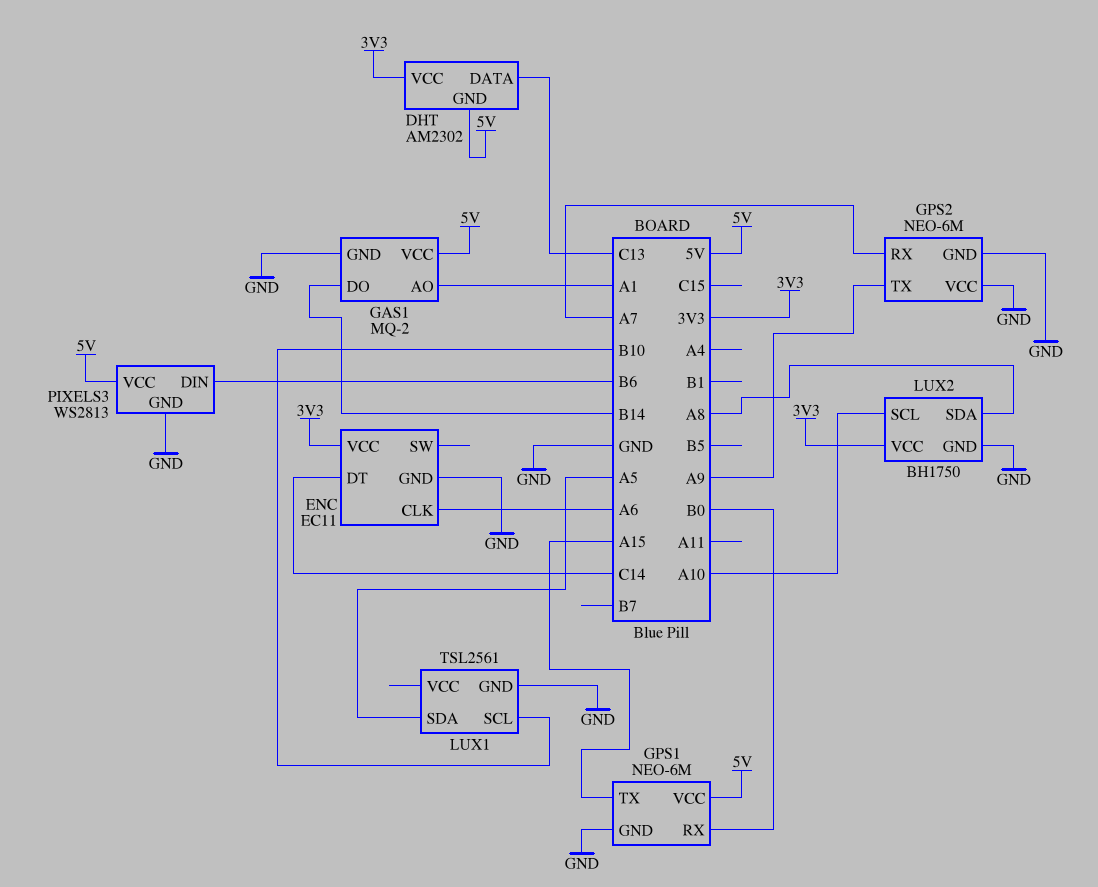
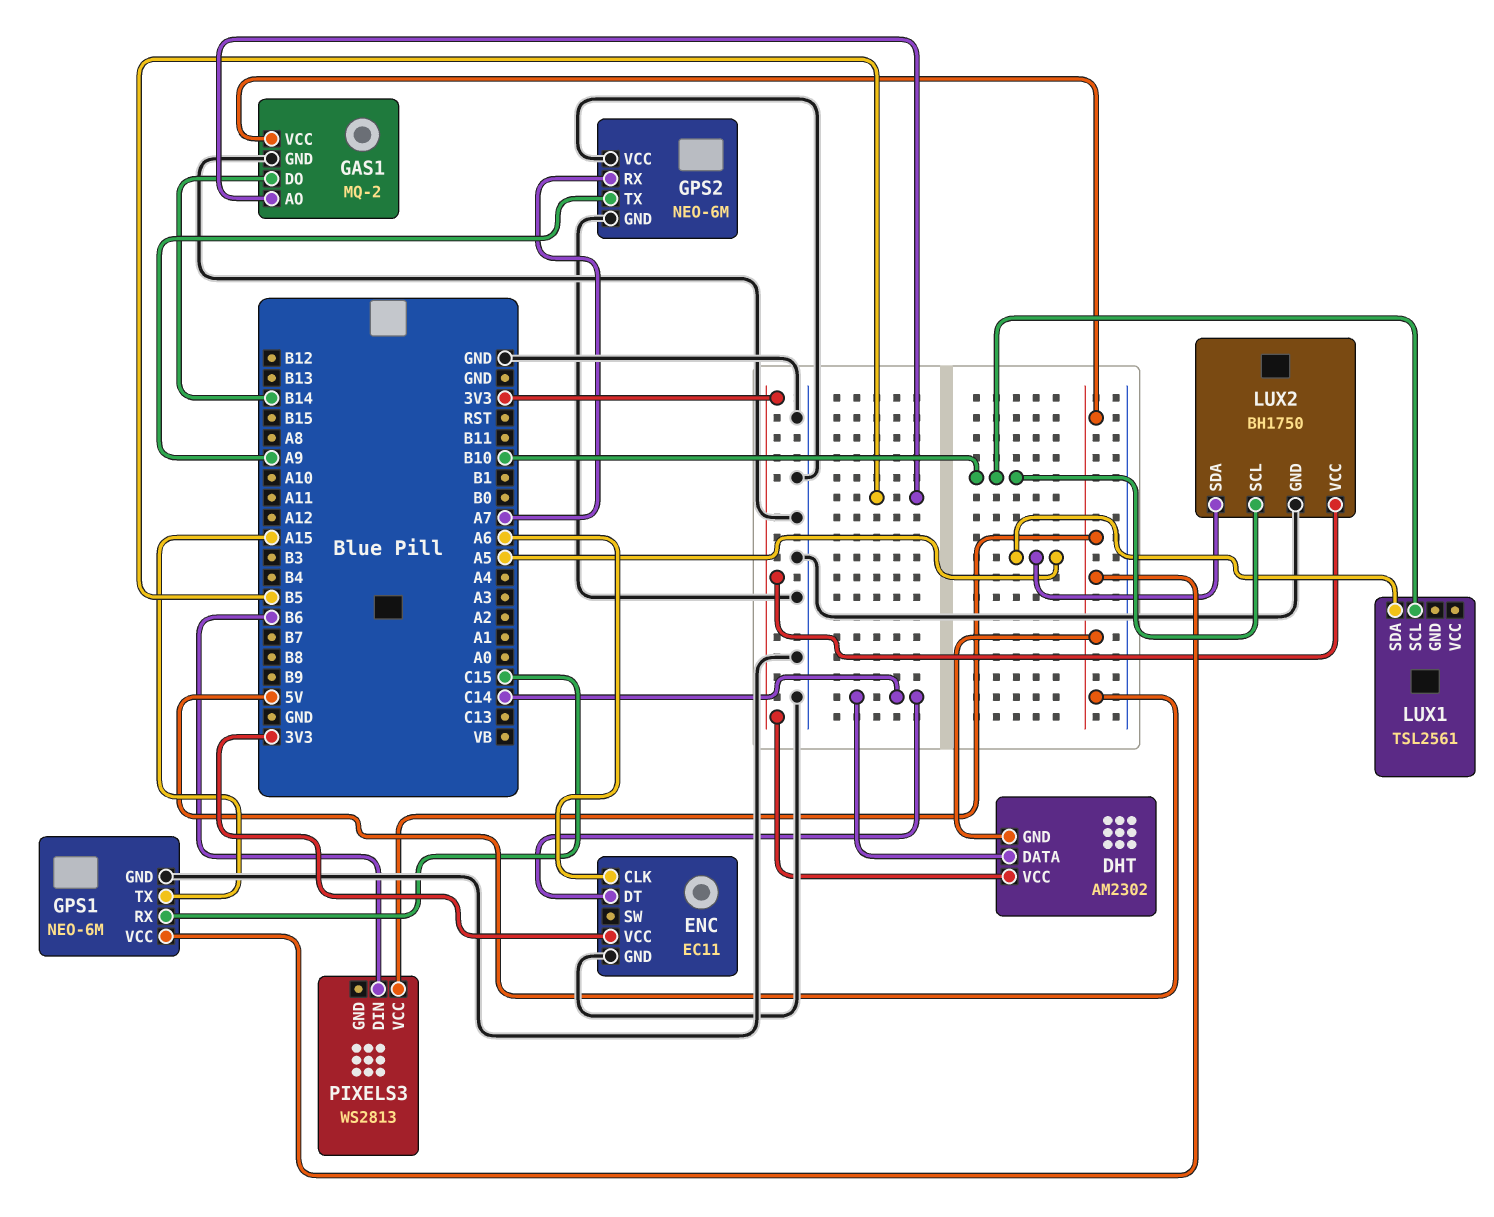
DHT pin DATA: C13 -> C14
GAS1 pin AO: A1 -> B5
GPS1 pin RX: B0 -> C15
LUX1 pin GND: GND -> none
LUX2 pin SCL: A10 -> B10
LUX2 pin SDA: A8 -> A5
PIXELS3 pin GND: GND -> none

